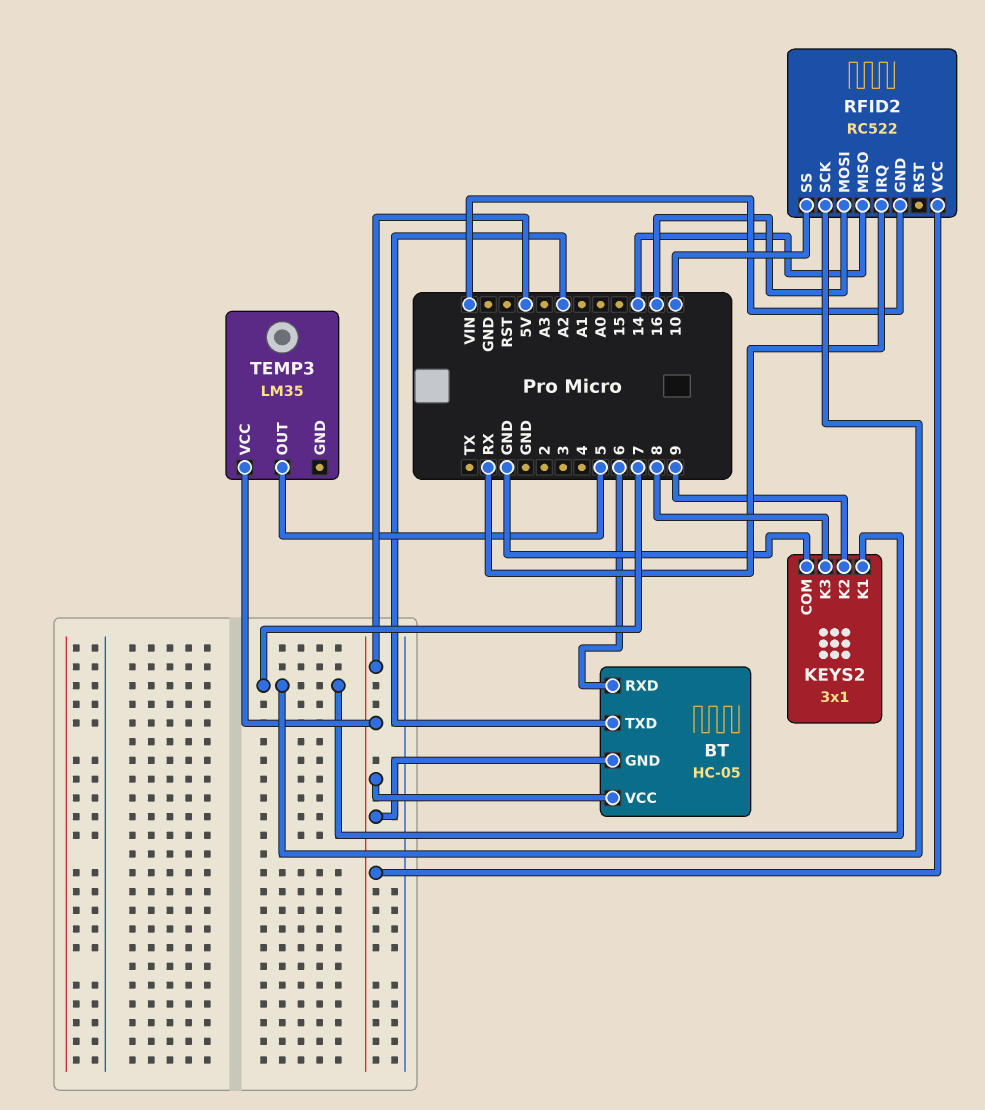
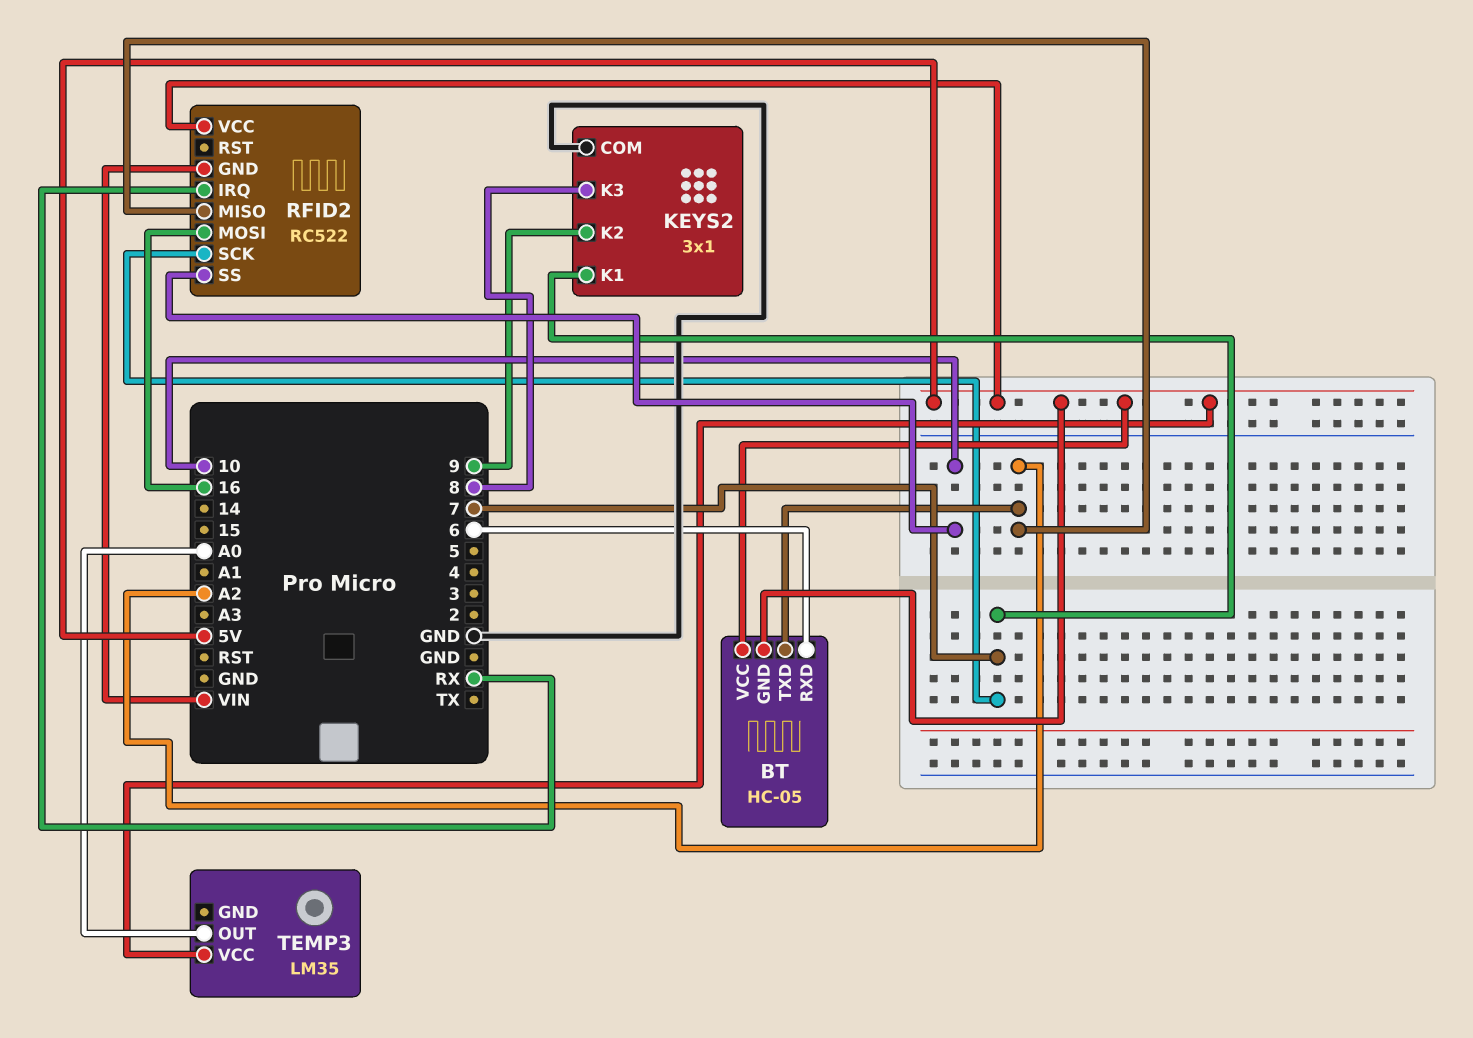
RFID2 pin MISO: 14 -> A2
TEMP3 pin OUT: 5 -> A0

